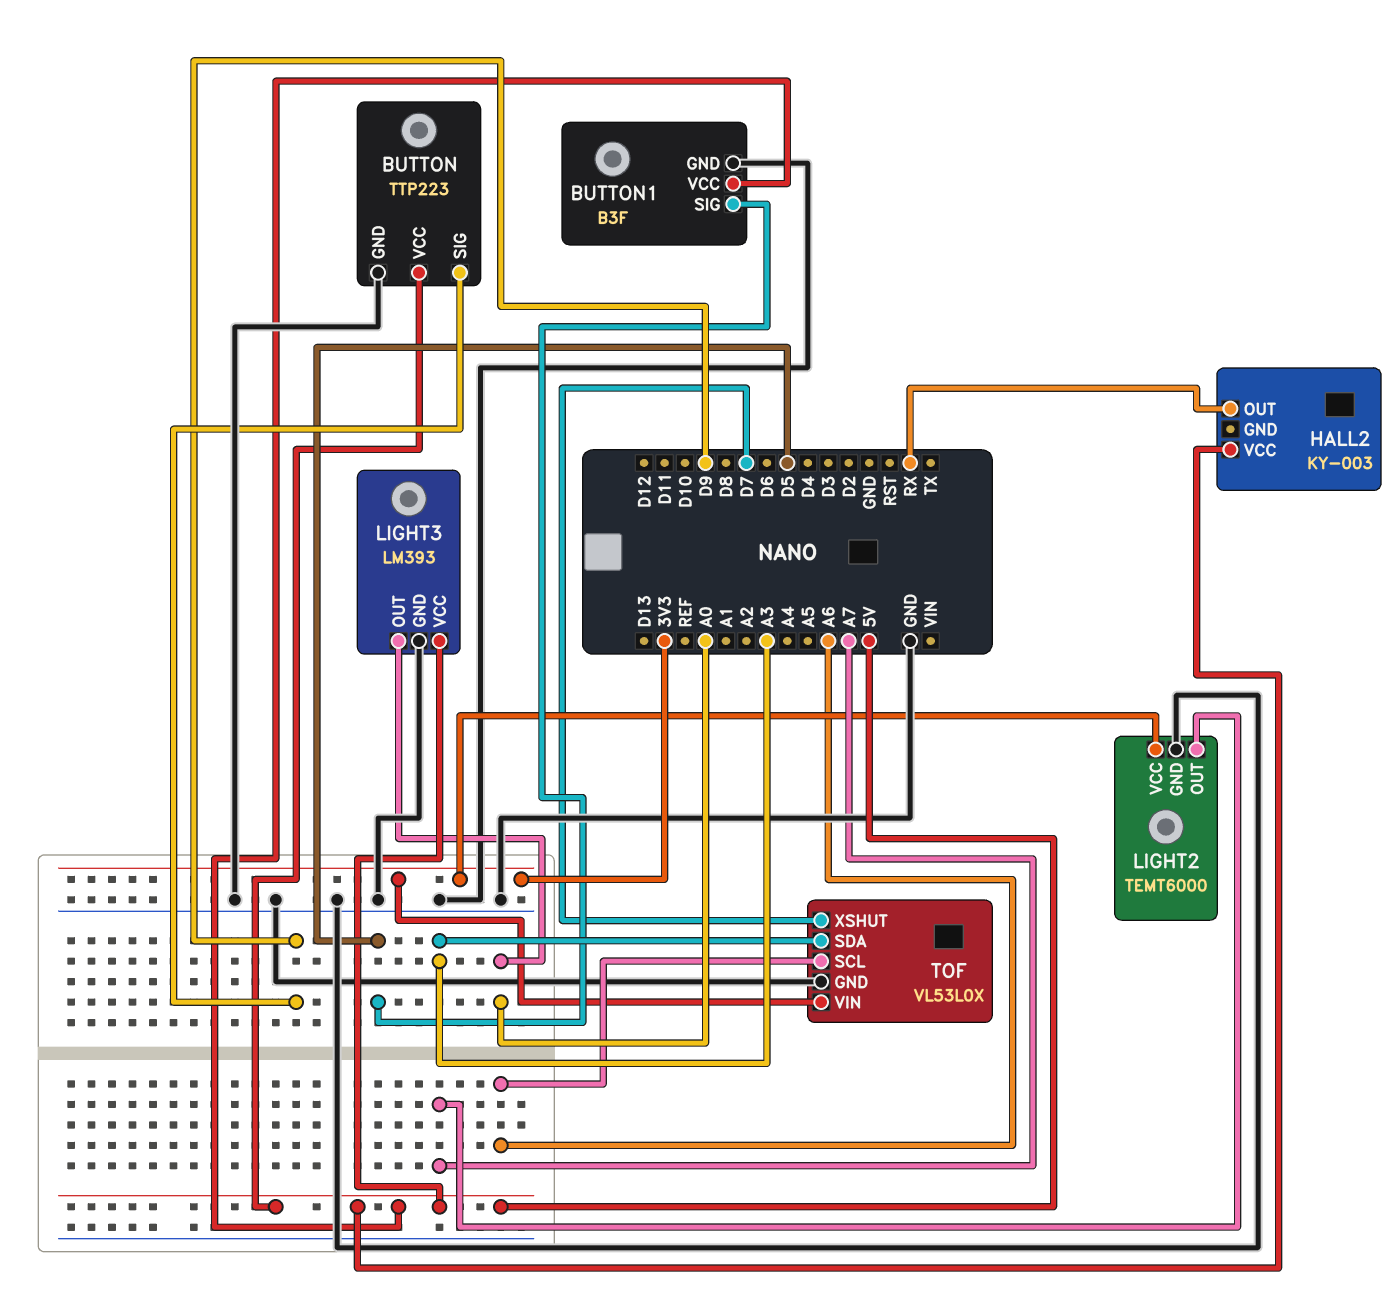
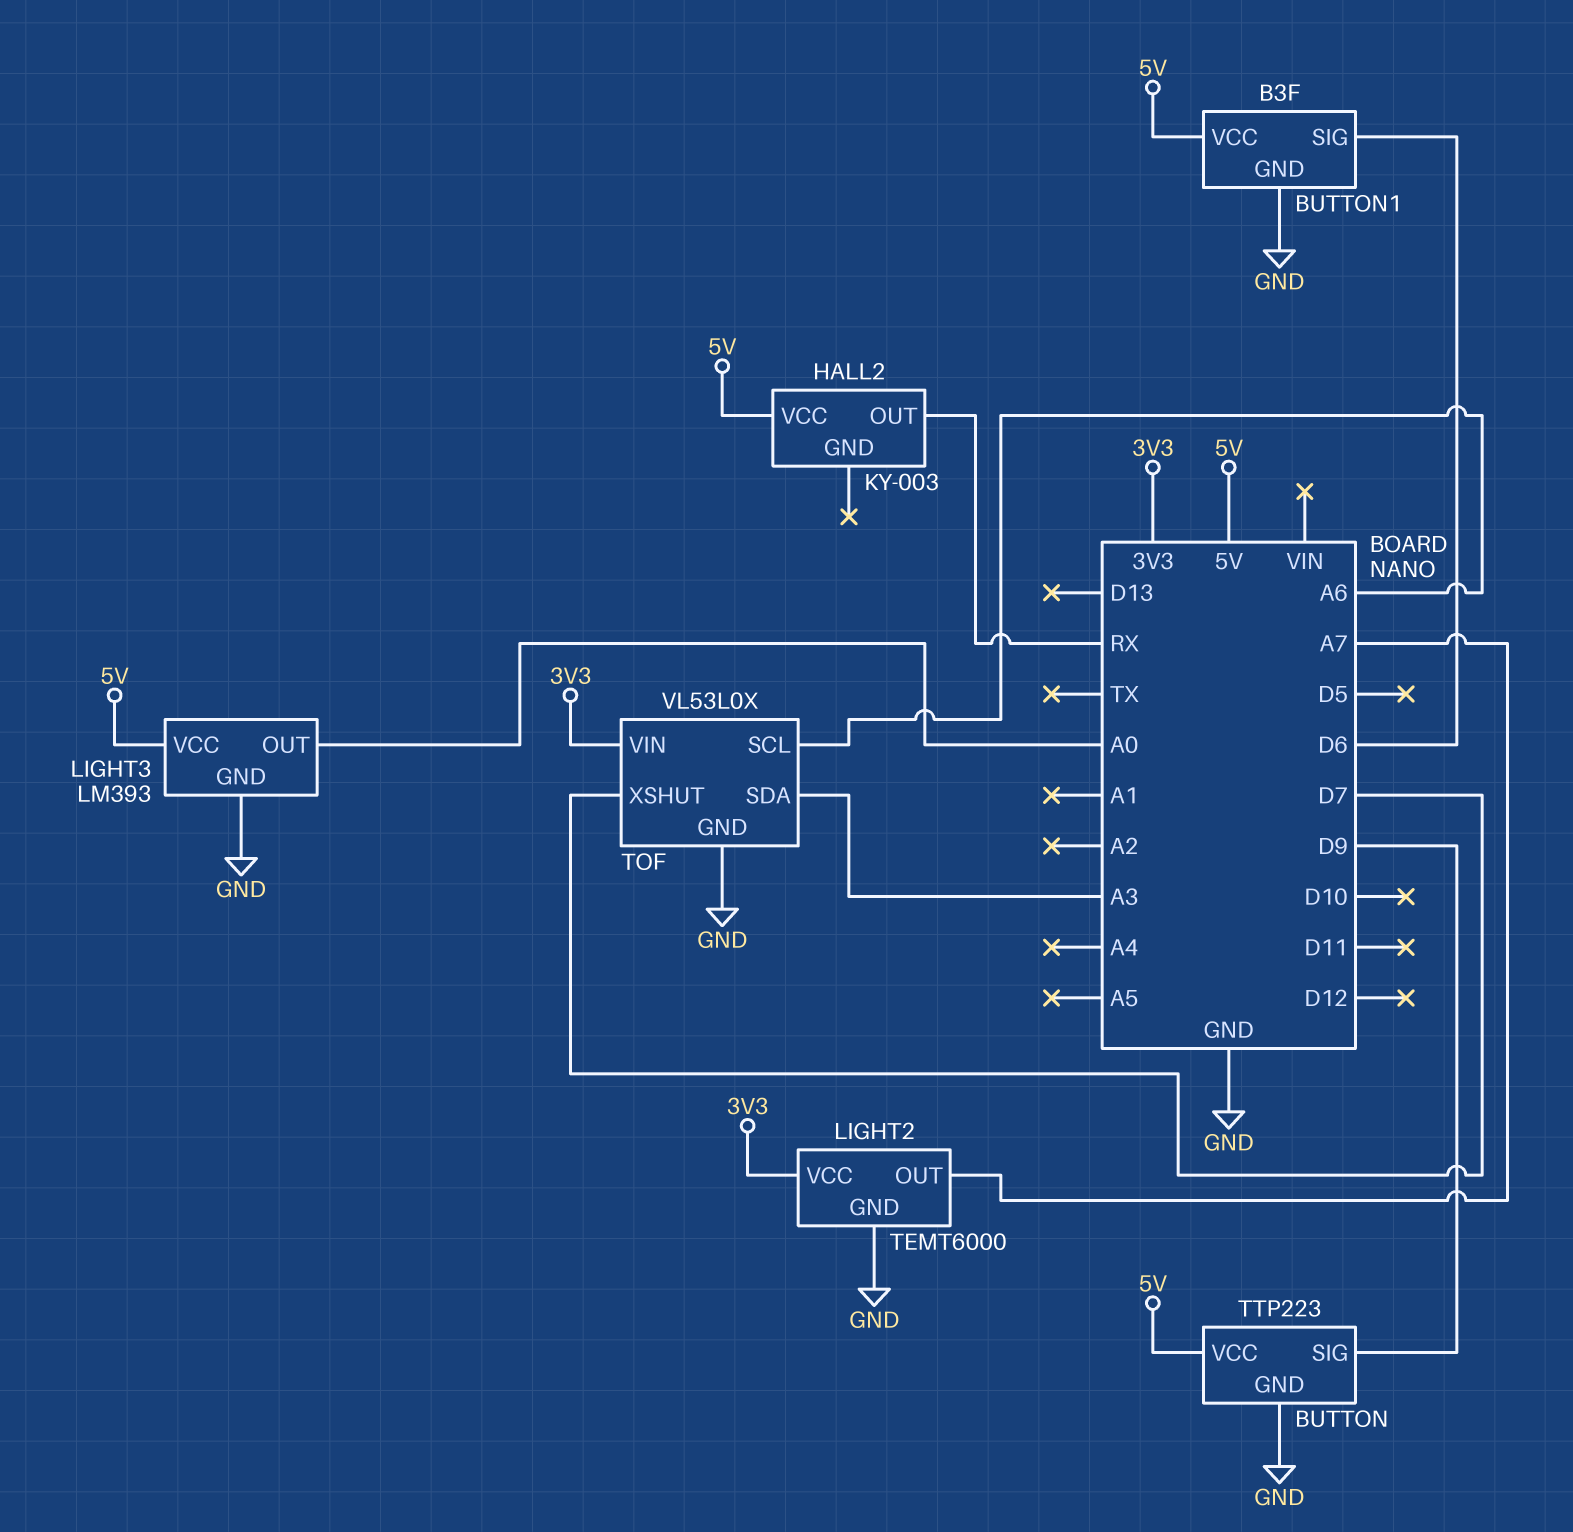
BUTTON1 pin SIG: D5 -> D6

